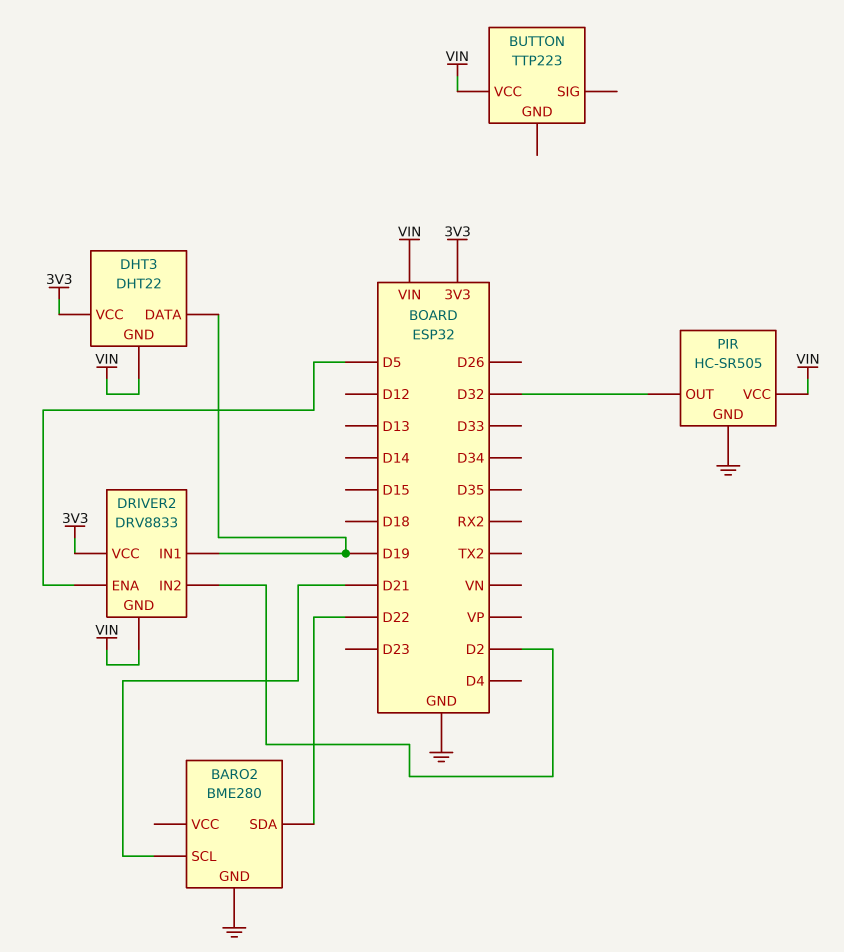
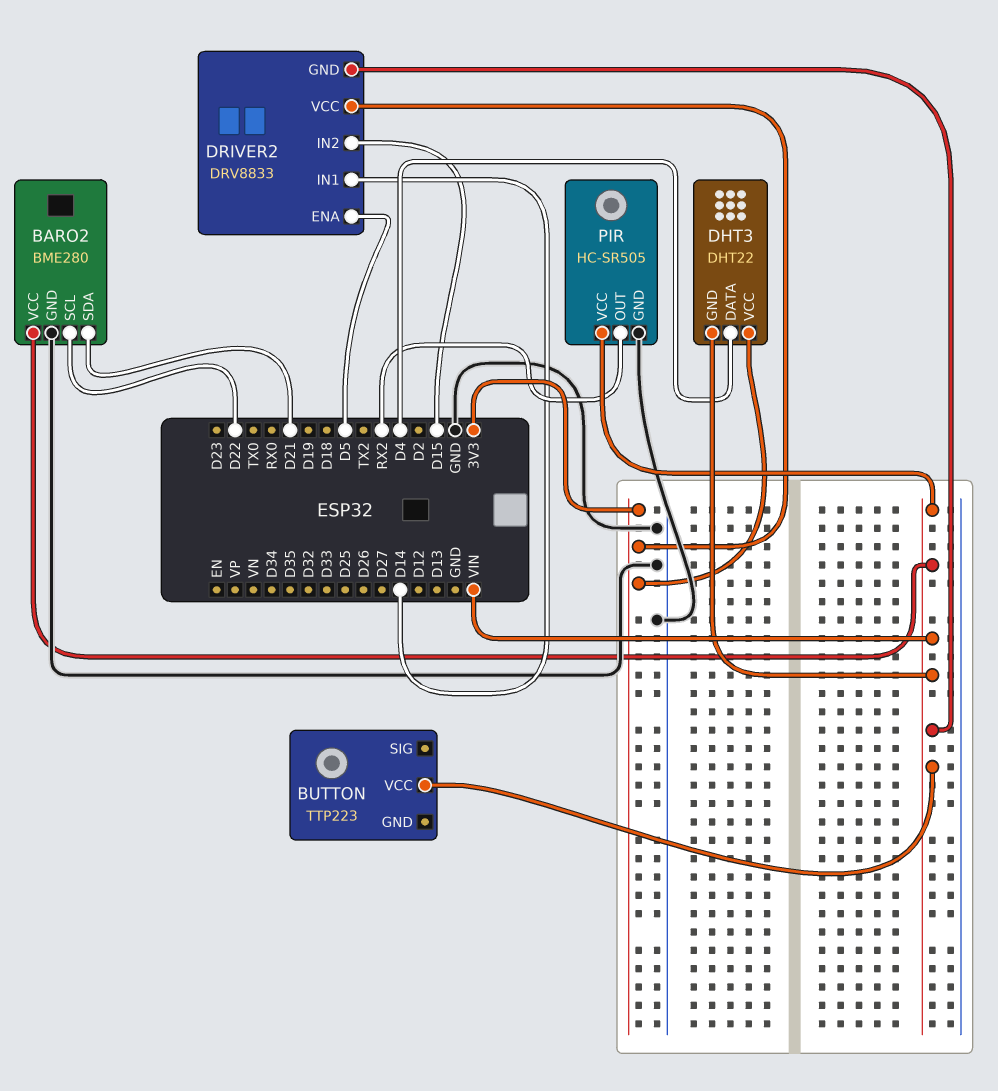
BARO2 pin SCL: D21 -> D22
BARO2 pin SDA: D22 -> D21
BARO2 pin VCC: none -> VIN
DHT3 pin DATA: D19 -> D4
DRIVER2 pin IN1: D19 -> D14
DRIVER2 pin IN2: D2 -> D15
PIR pin OUT: D32 -> RX2

